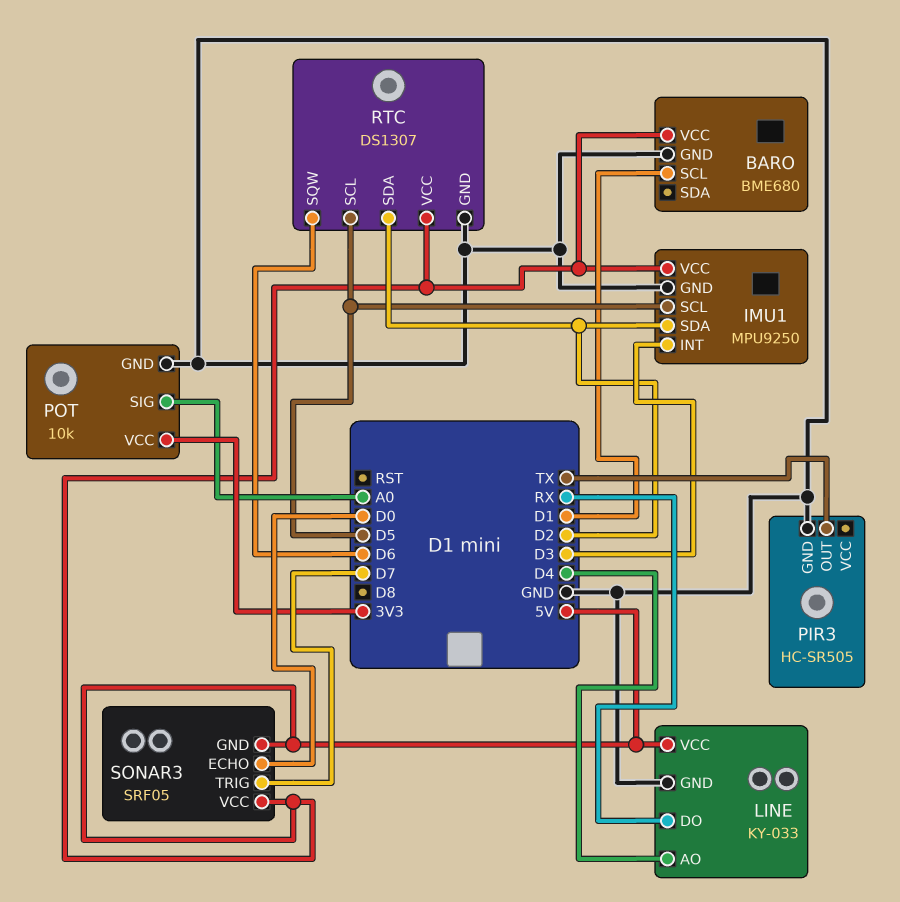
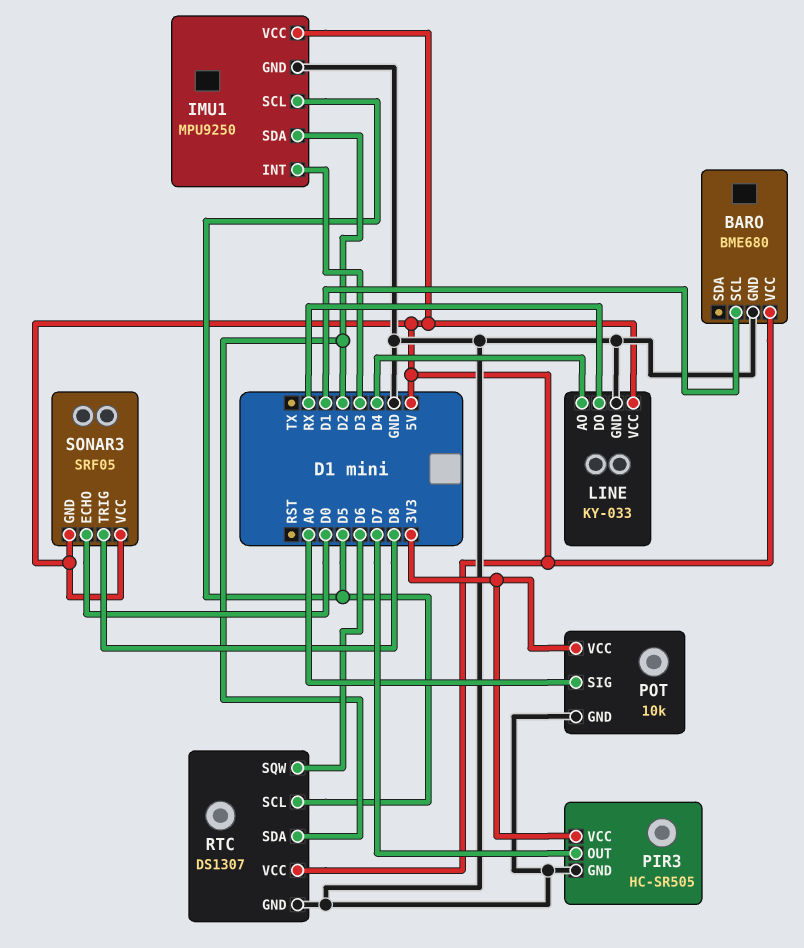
PIR3 pin OUT: TX -> D7
PIR3 pin VCC: none -> 3V3
SONAR3 pin TRIG: D7 -> D8

